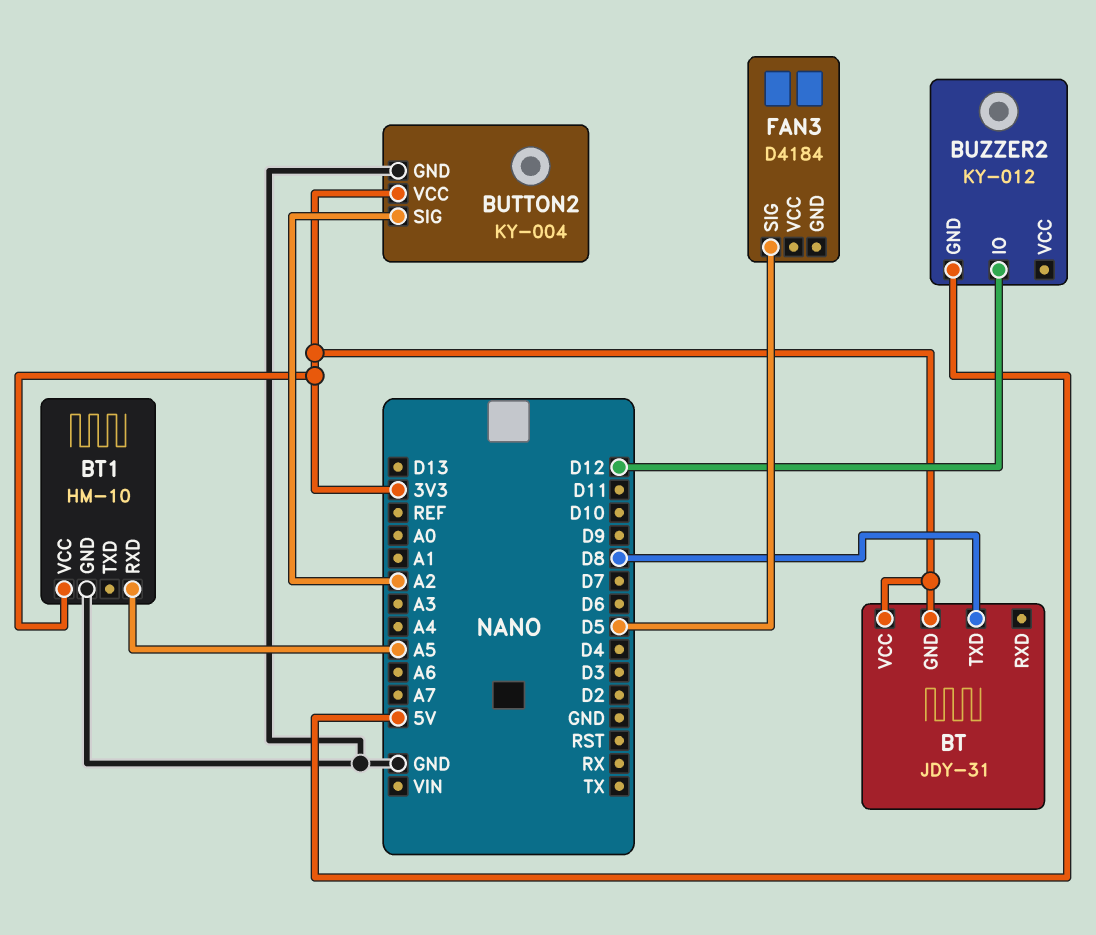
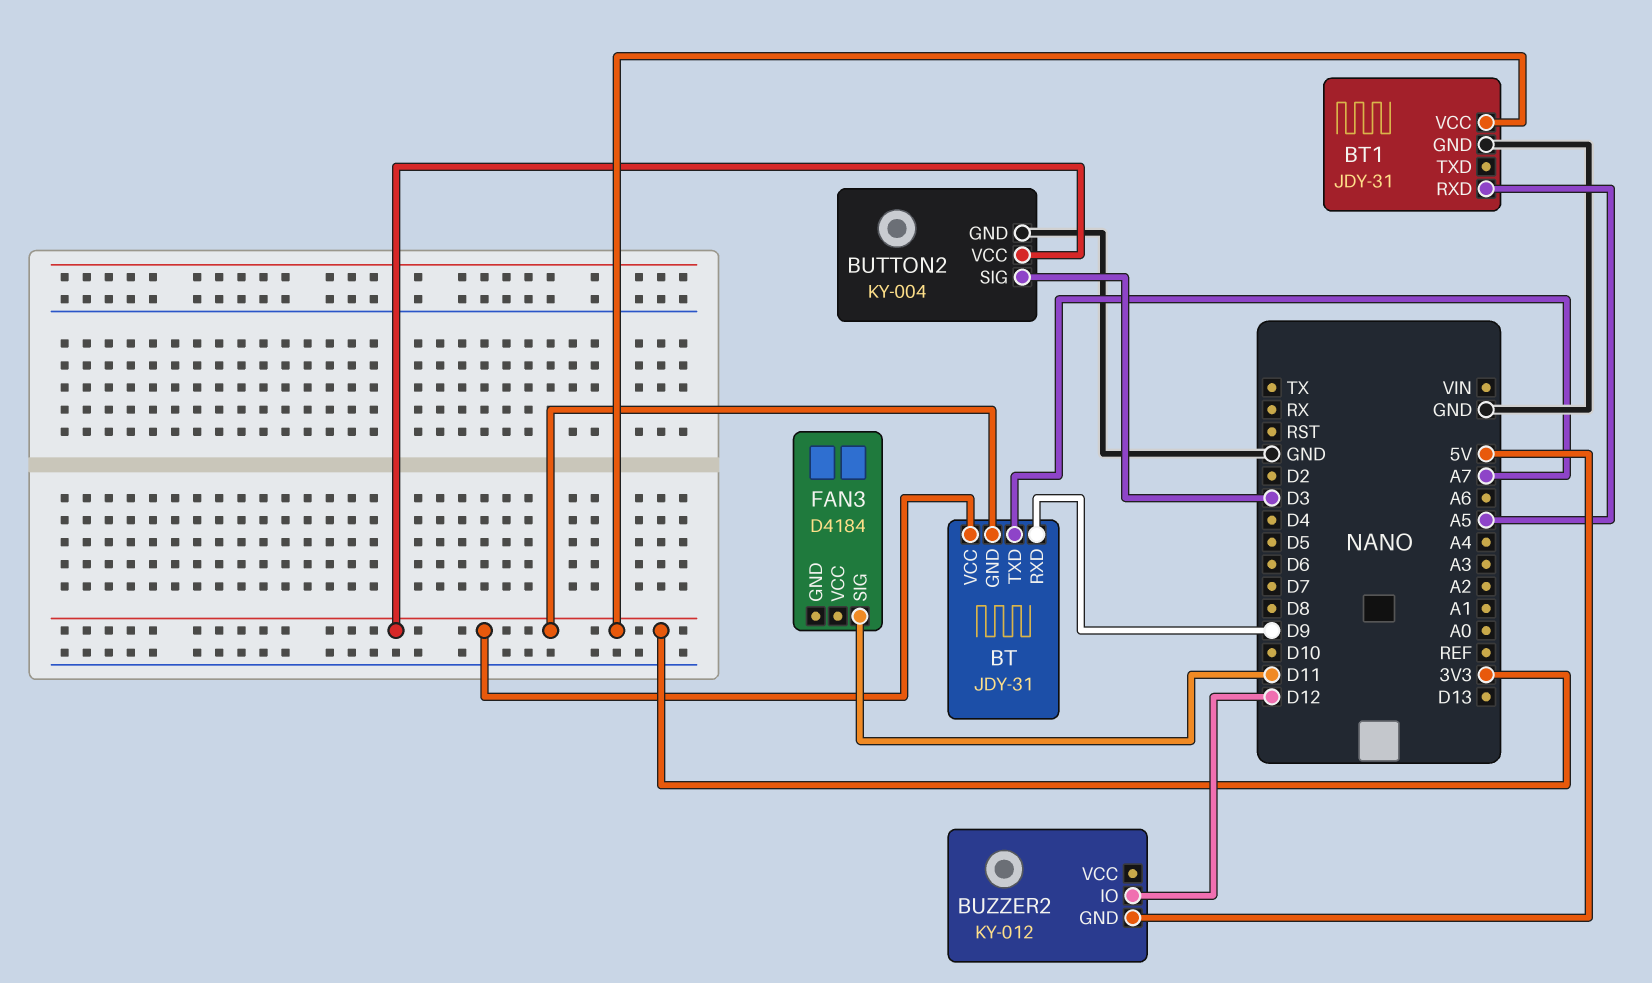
BT pin RXD: none -> D9
BT pin TXD: D8 -> A7
BT1: HM-10 -> JDY-31
BUTTON2 pin SIG: A2 -> D3
FAN3 pin SIG: D5 -> D11

